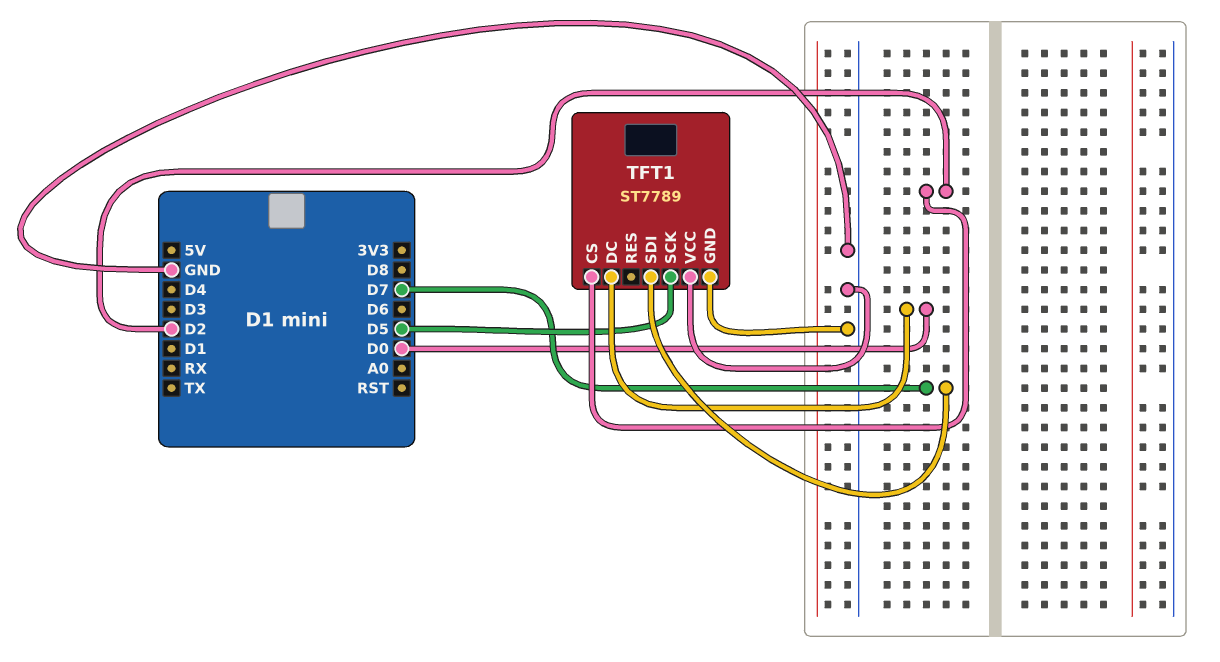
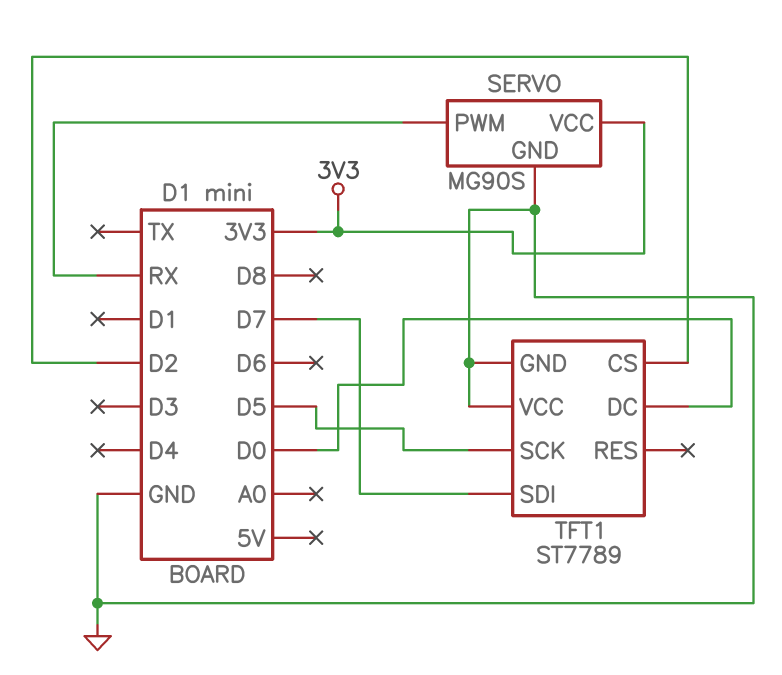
SERVO: none -> MG90S
SERVO pin GND: none -> GND
SERVO pin PWM: none -> RX
SERVO pin VCC: none -> 3V3

